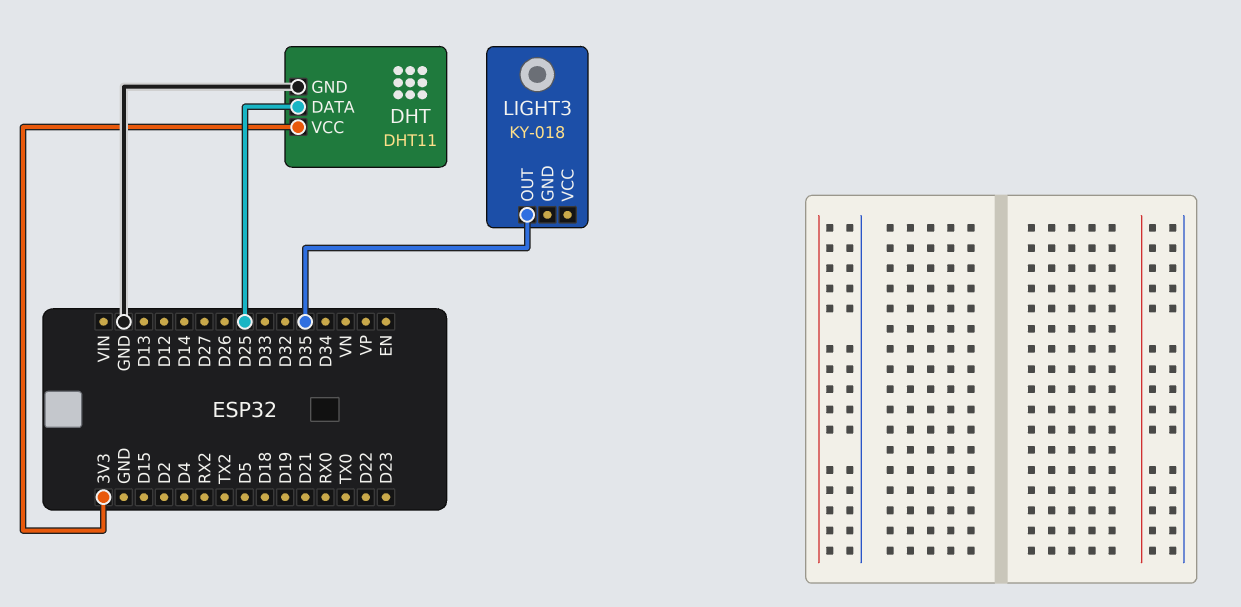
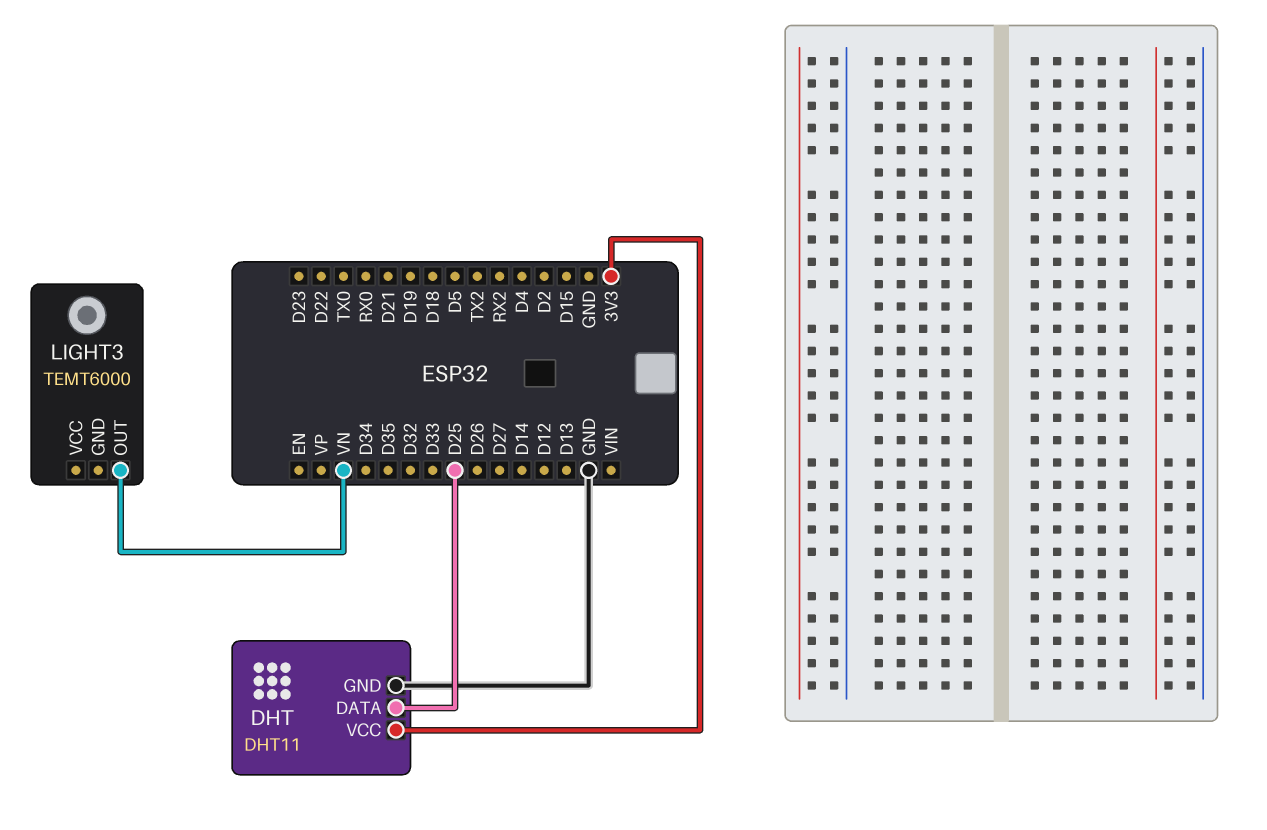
LIGHT3: KY-018 -> TEMT6000
LIGHT3 pin OUT: D35 -> VN

